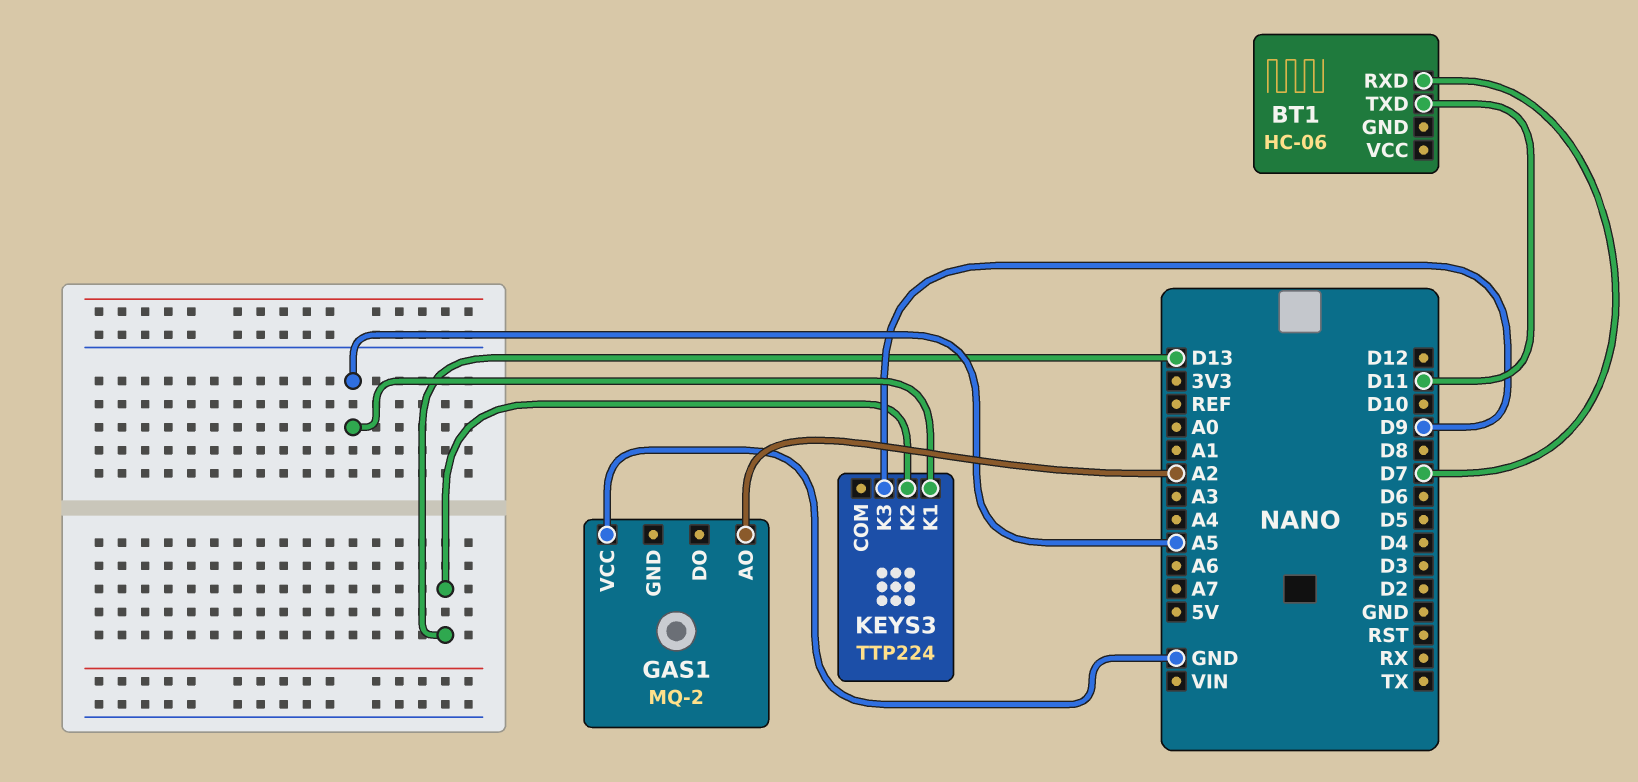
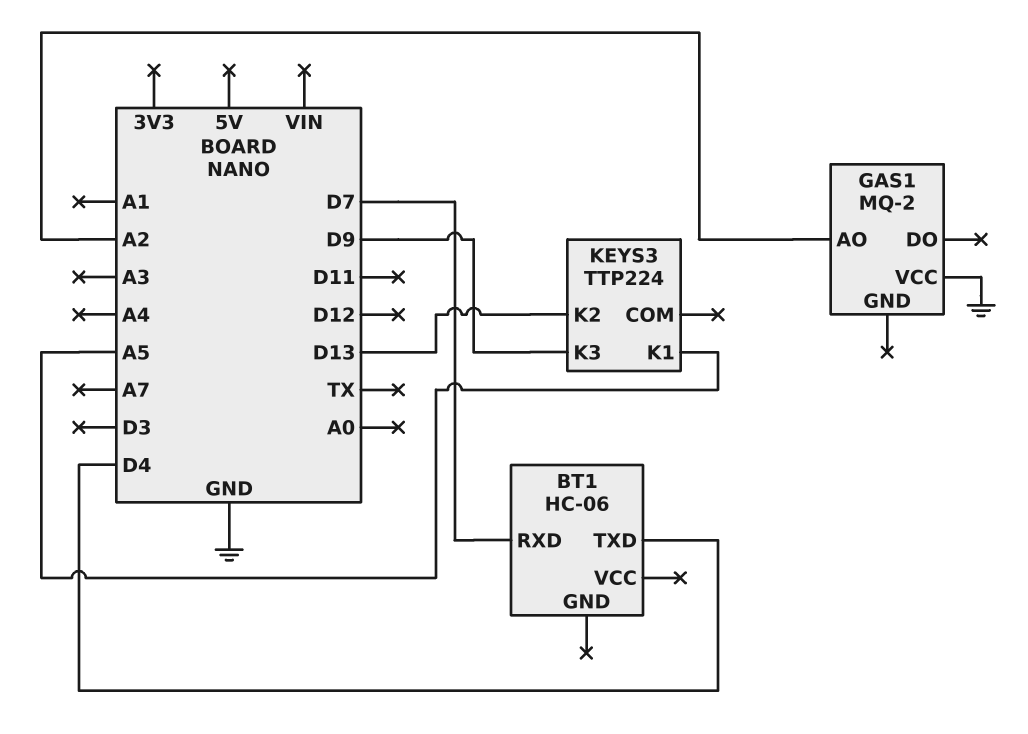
BT1 pin TXD: D11 -> D4

